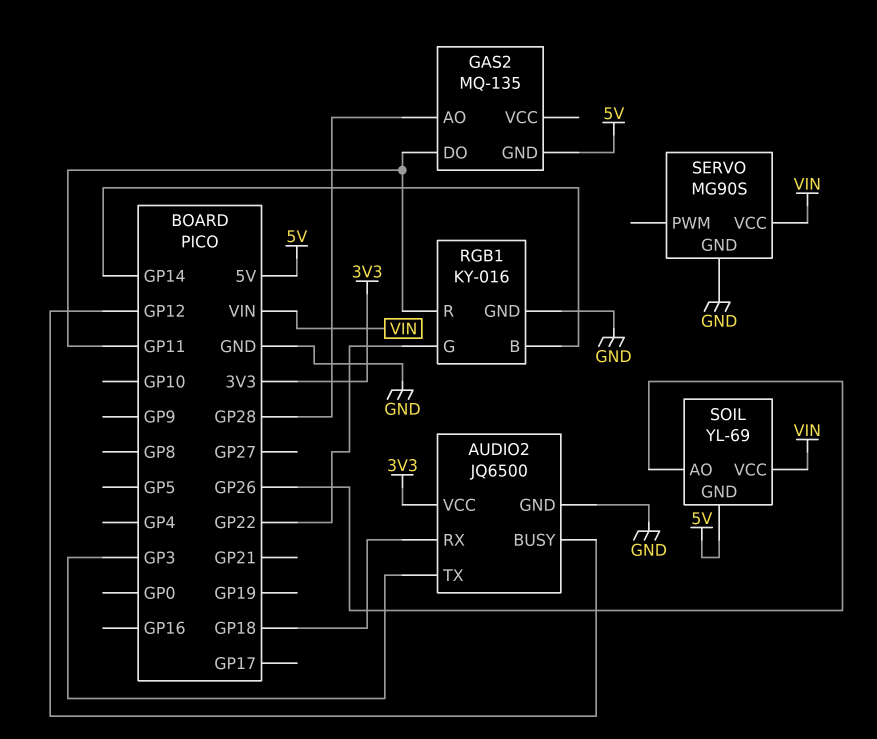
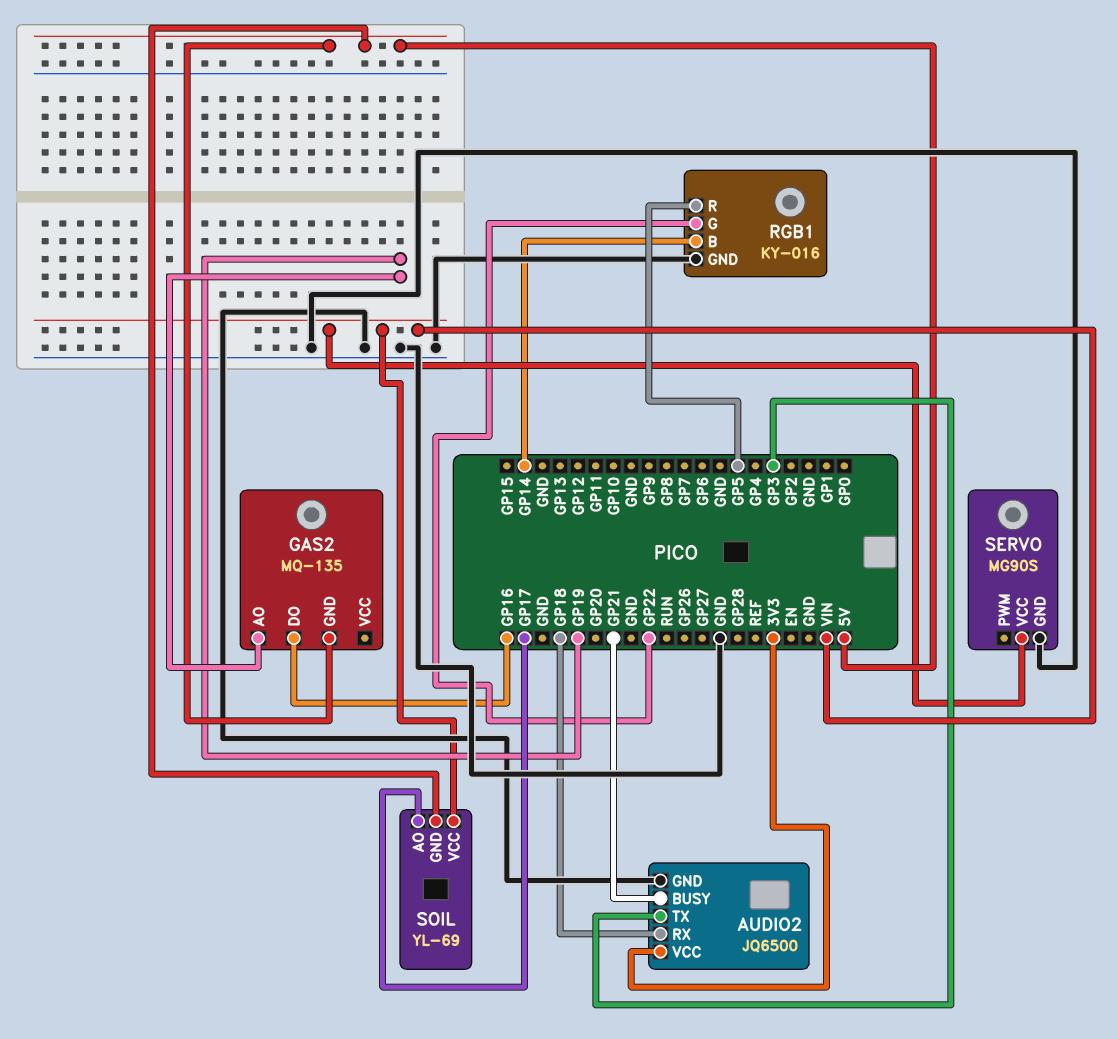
AUDIO2 pin BUSY: GP12 -> GP21
GAS2 pin AO: GP28 -> GP19
GAS2 pin DO: GP11 -> GP16
RGB1 pin R: GP11 -> GP5
SOIL pin AO: GP26 -> GP17

